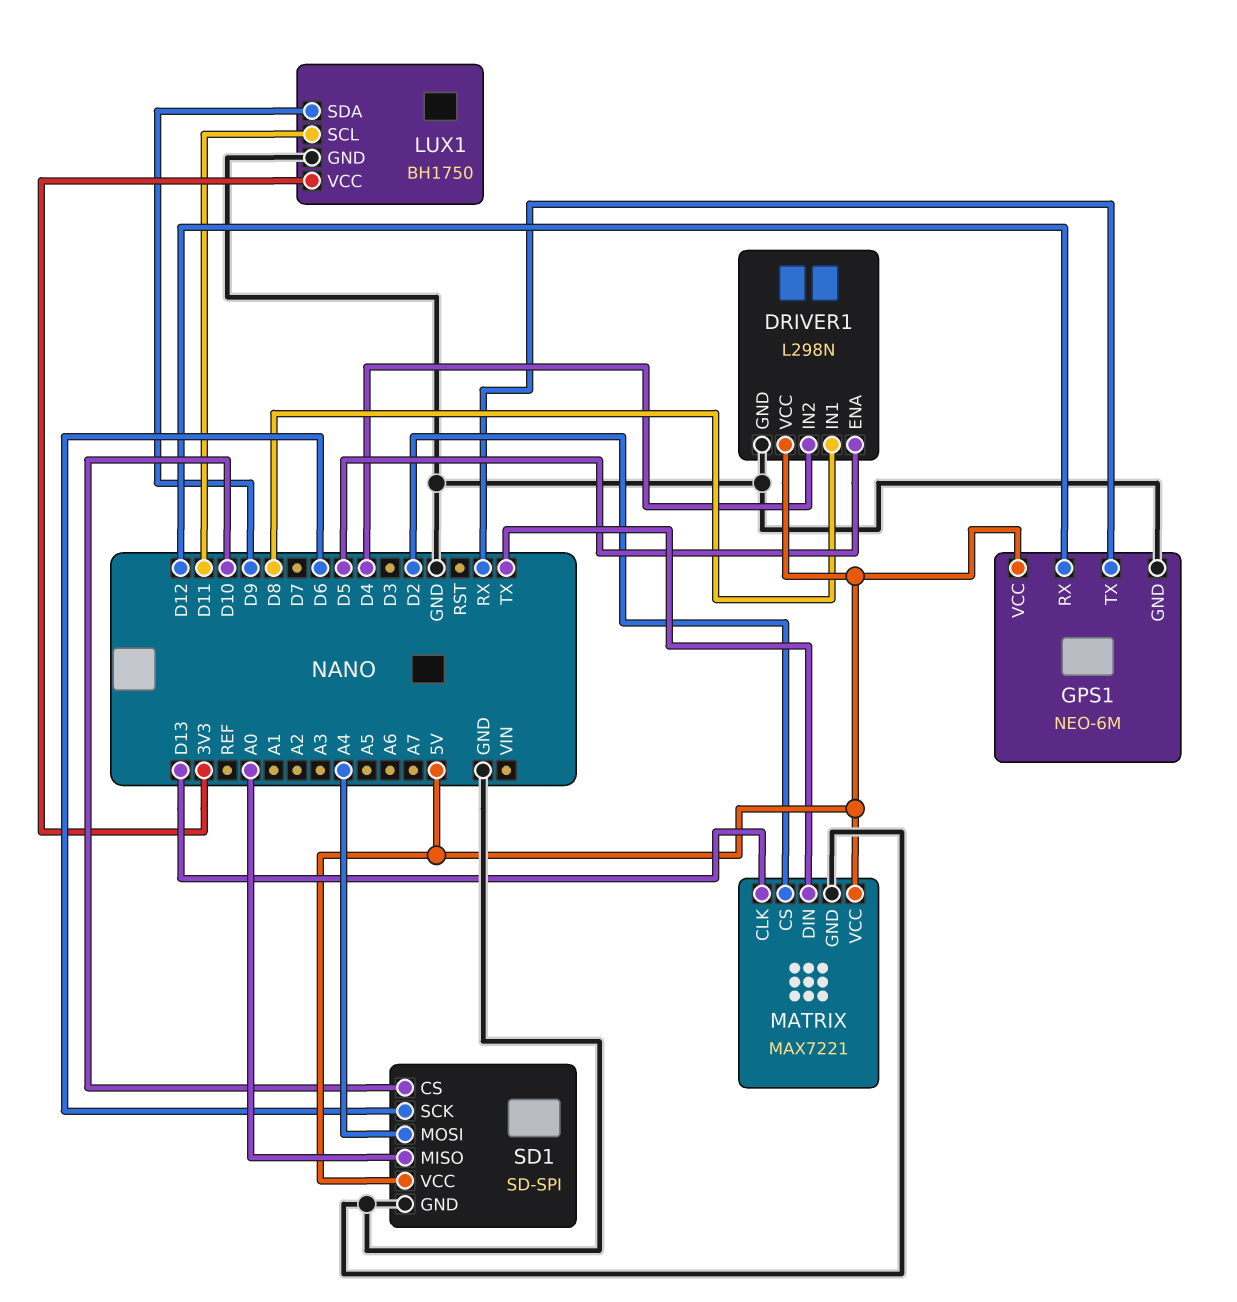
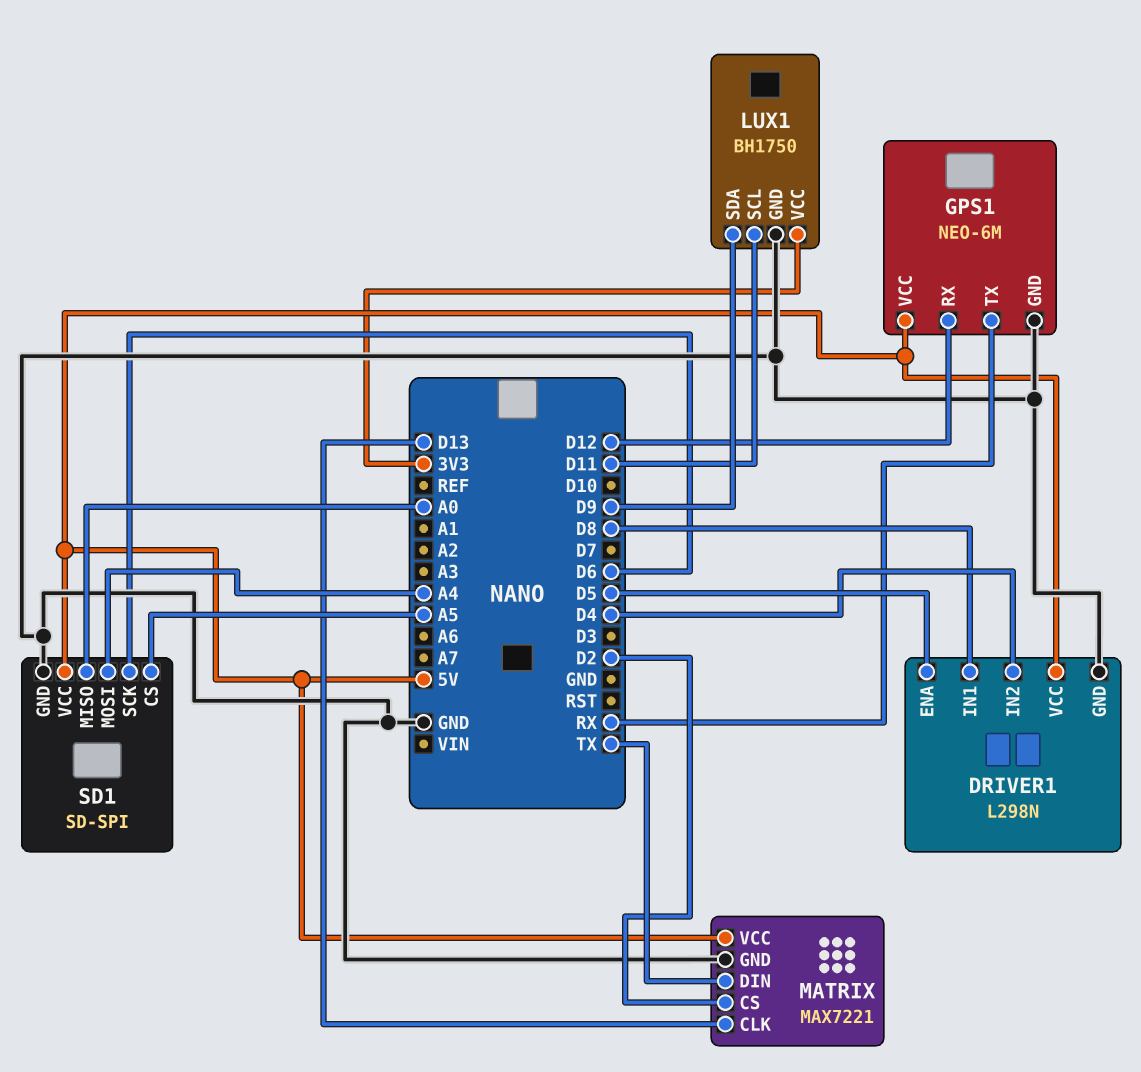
SD1 pin CS: D10 -> A5

